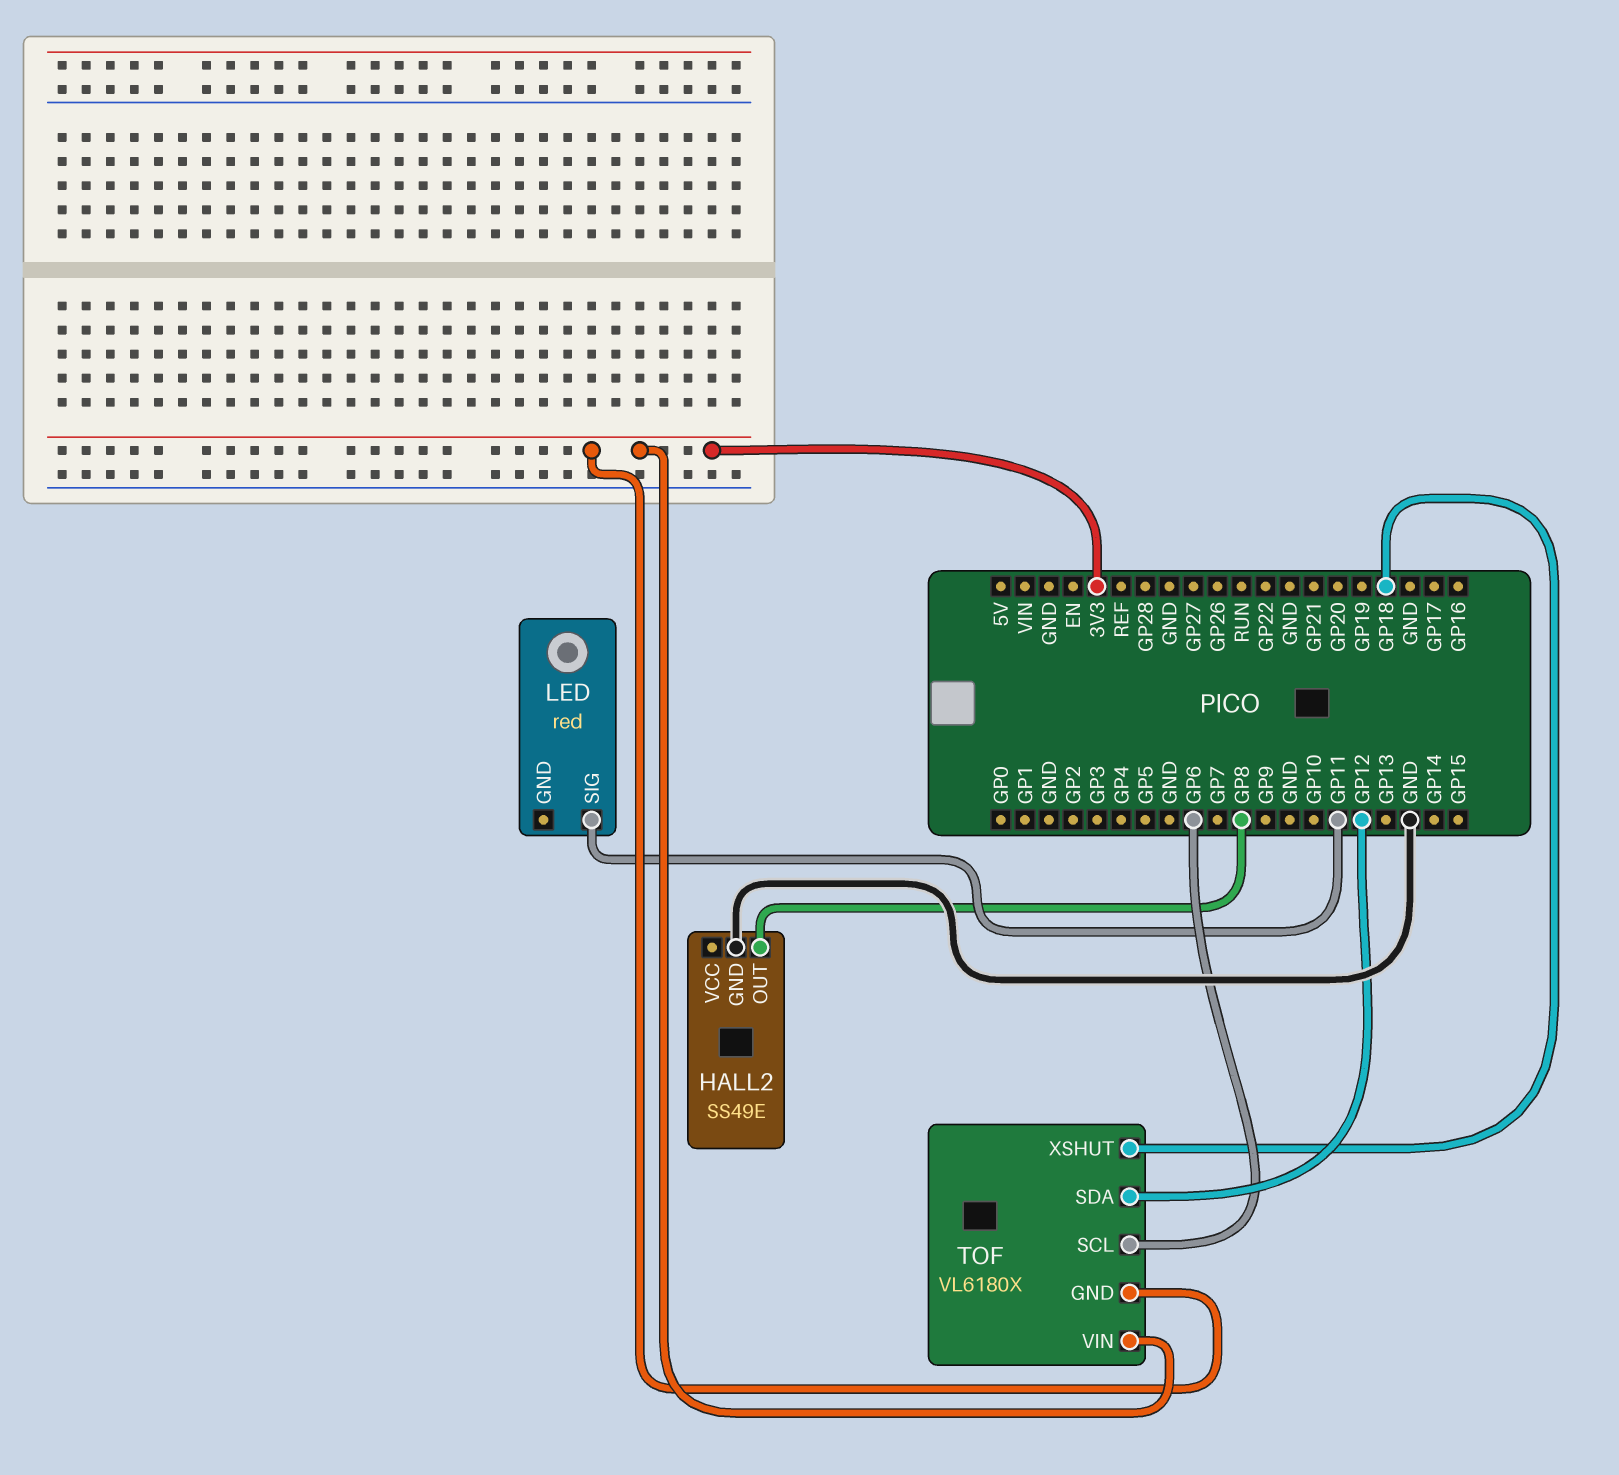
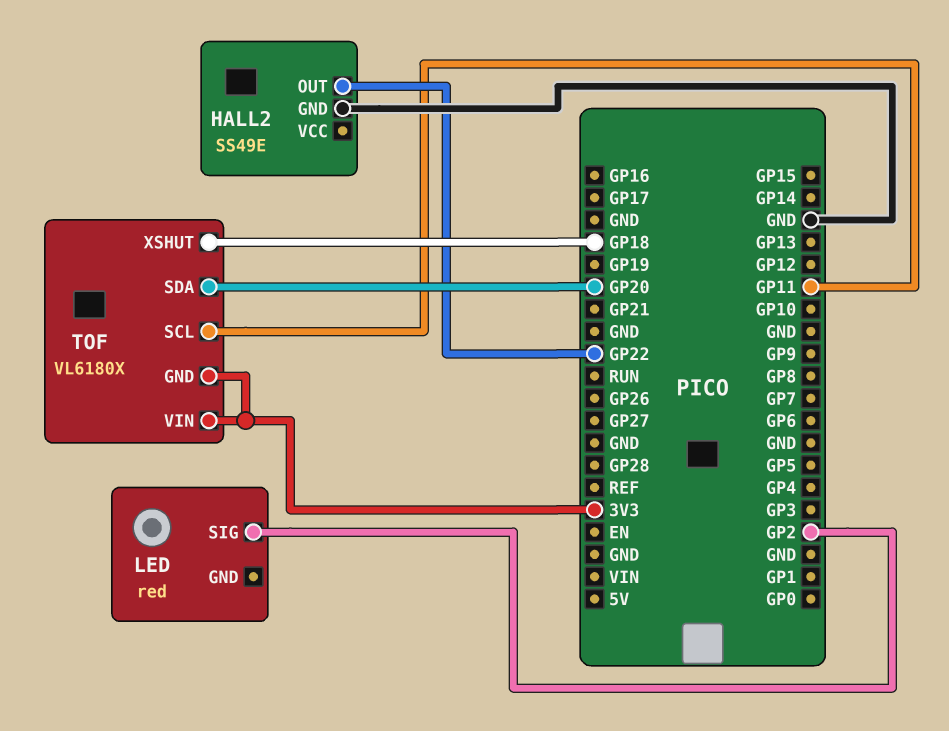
HALL2 pin OUT: GP8 -> GP22
LED pin SIG: GP11 -> GP2
TOF pin SCL: GP6 -> GP11
TOF pin SDA: GP12 -> GP20

